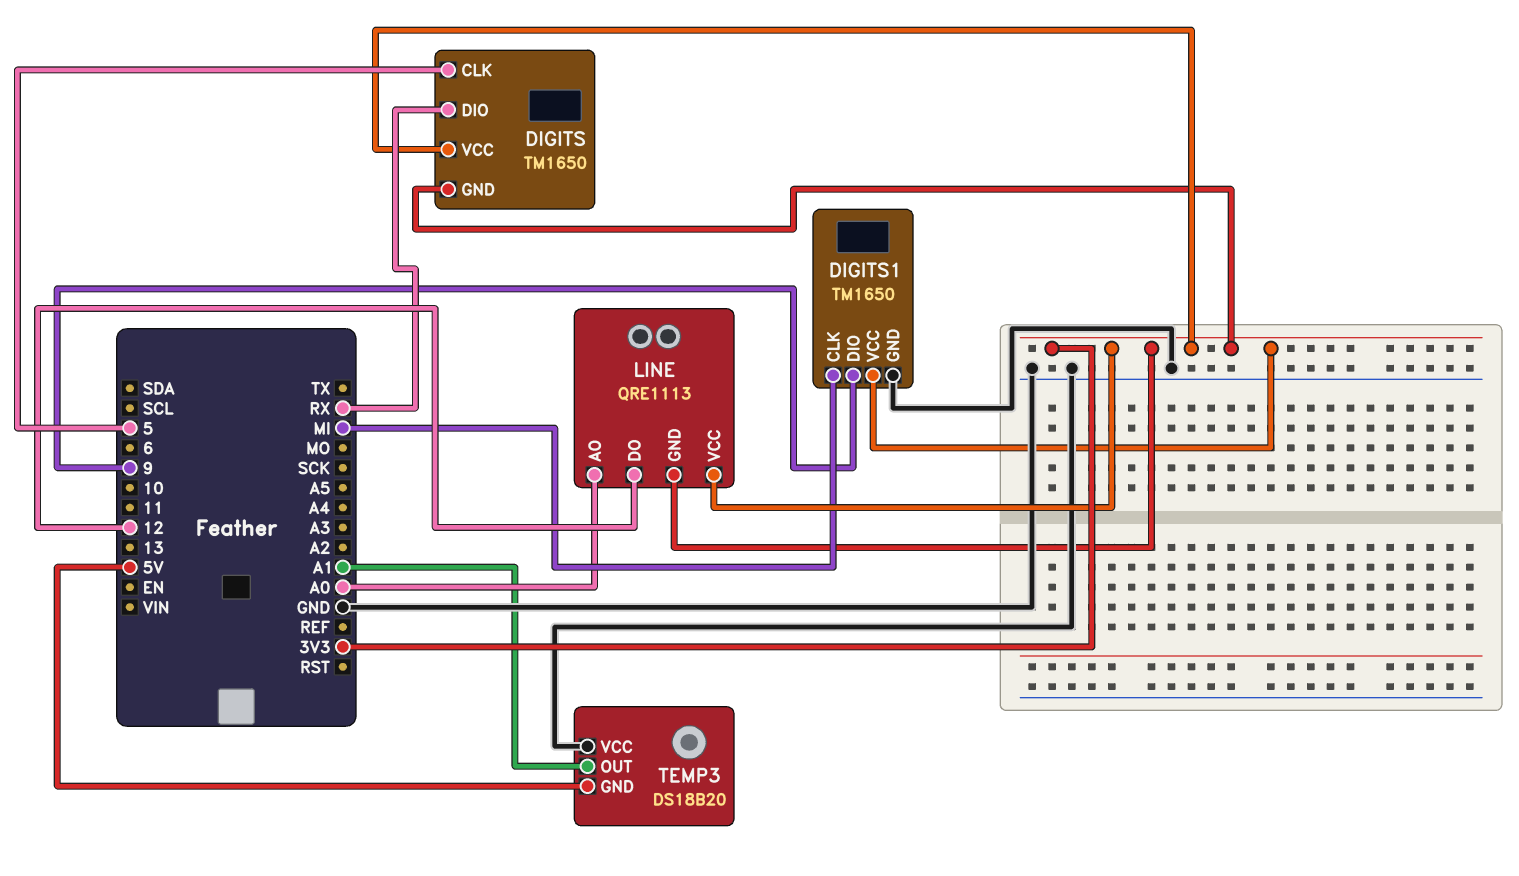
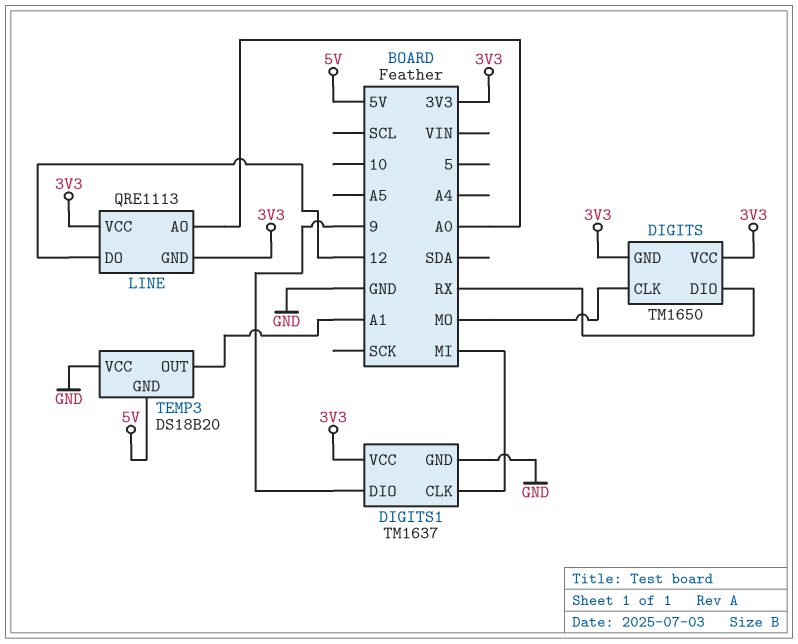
DIGITS pin CLK: 5 -> MO
DIGITS1: TM1650 -> TM1637

